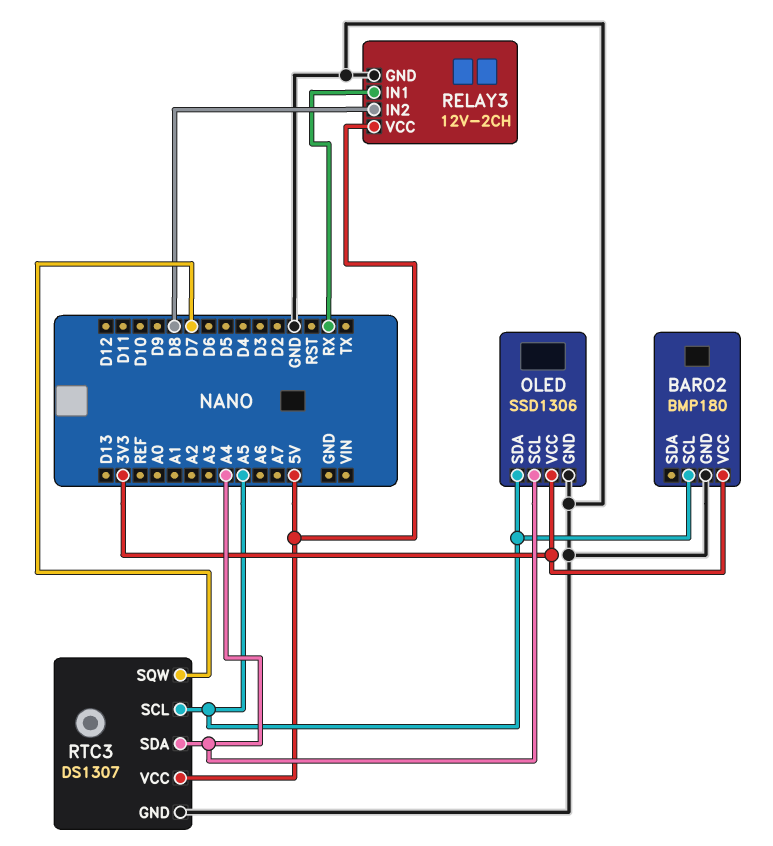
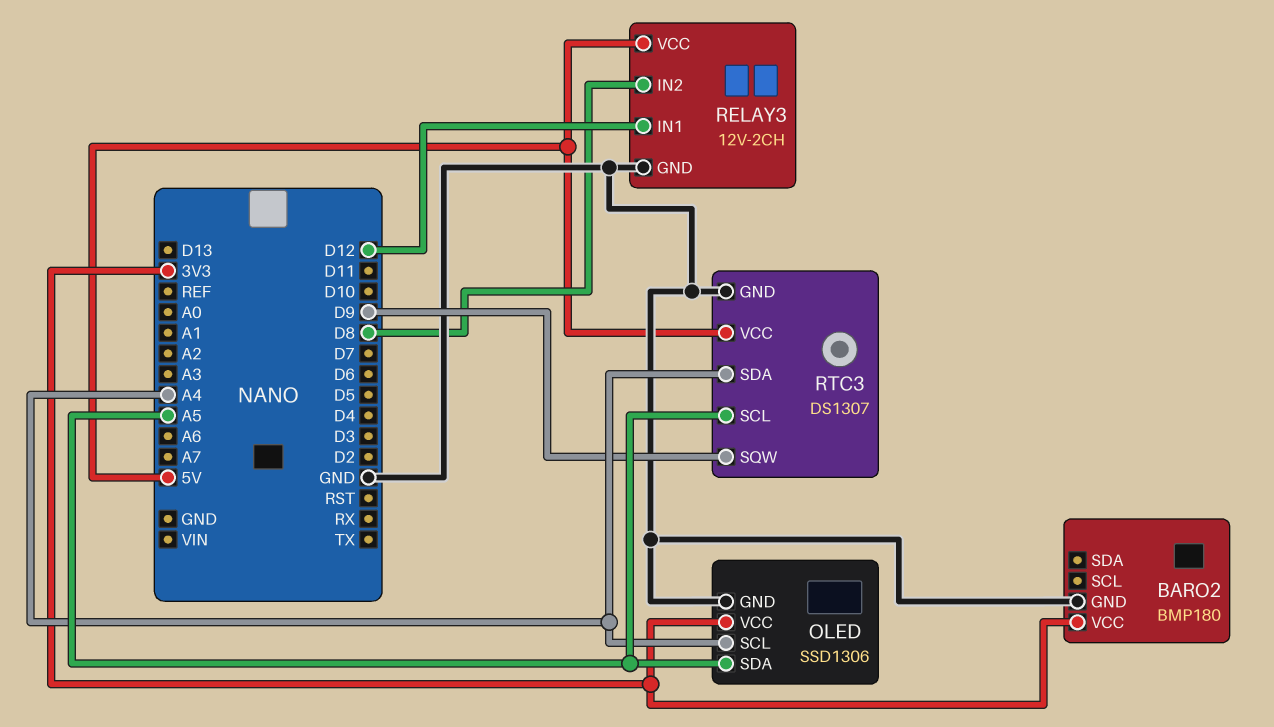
BARO2 pin SCL: A5 -> none
RELAY3 pin IN1: RX -> D12
RTC3 pin SQW: D7 -> D9

